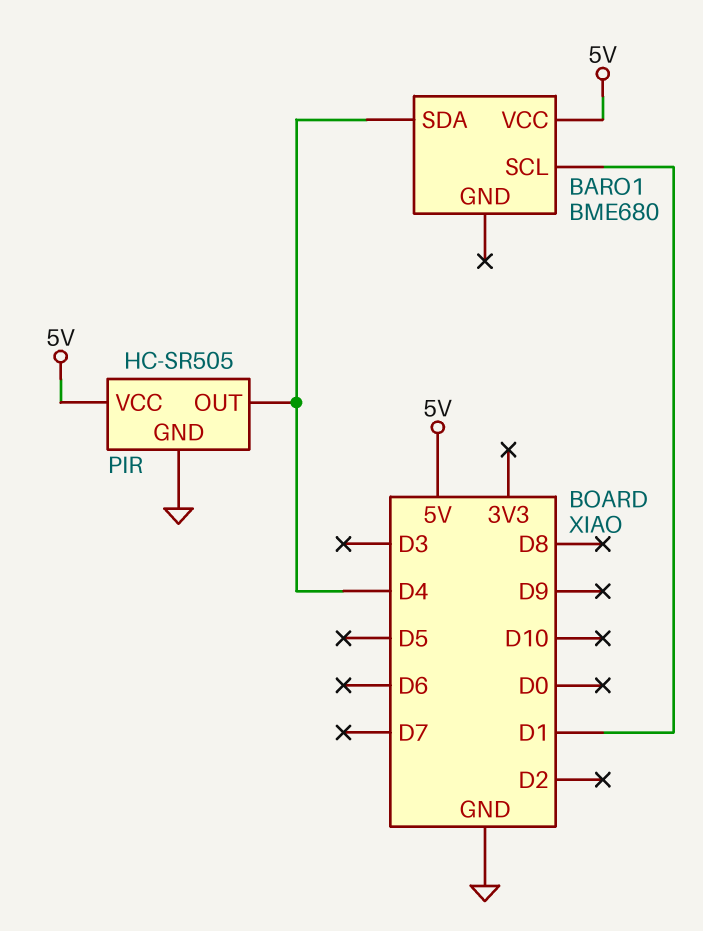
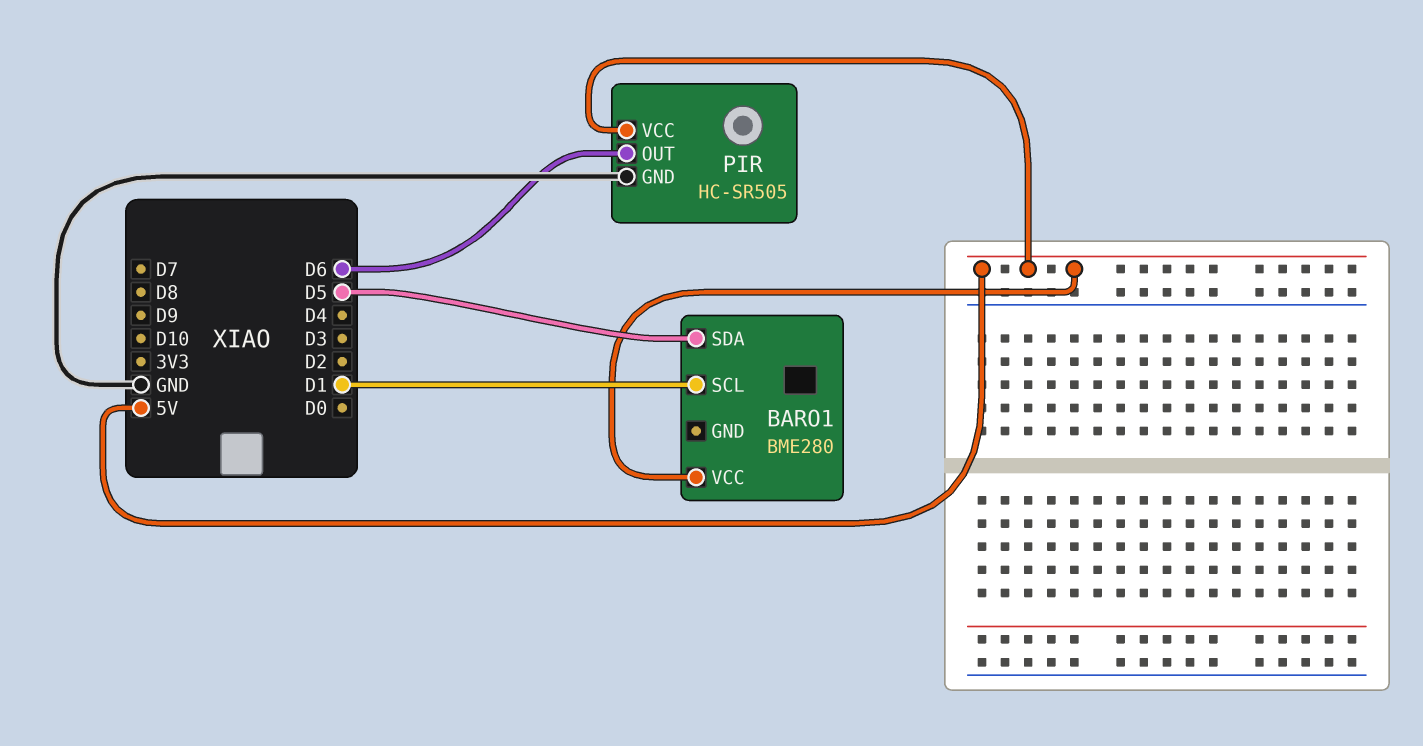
BARO1: BME680 -> BME280
BARO1 pin SDA: D4 -> D5
PIR pin OUT: D4 -> D6

